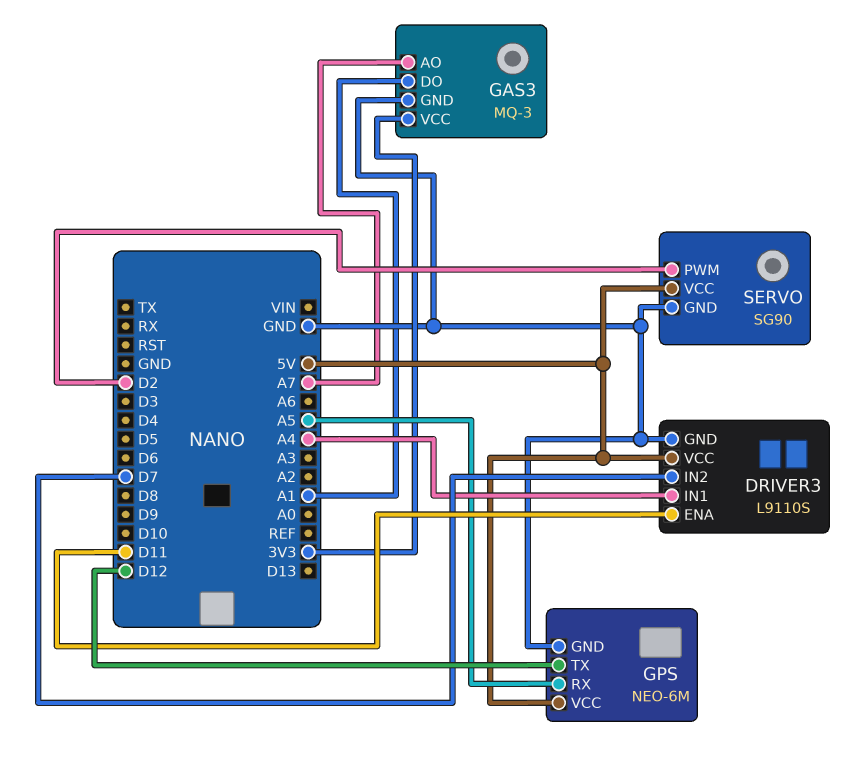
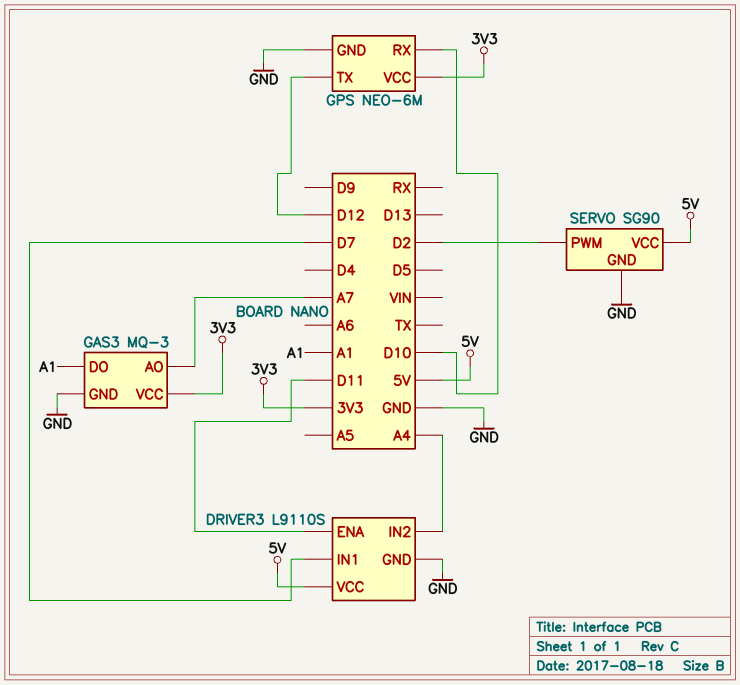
DRIVER3 pin IN1: A4 -> D7
DRIVER3 pin IN2: D7 -> A4
GPS pin RX: A5 -> D10
GPS pin VCC: 5V -> 3V3

